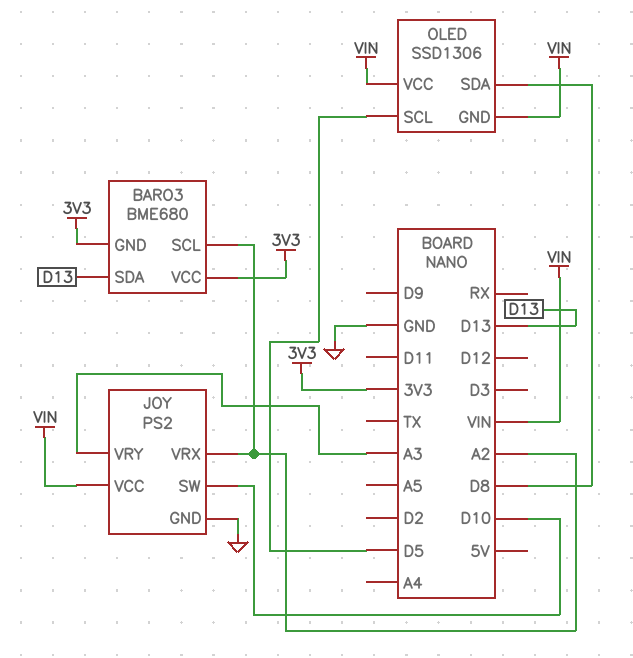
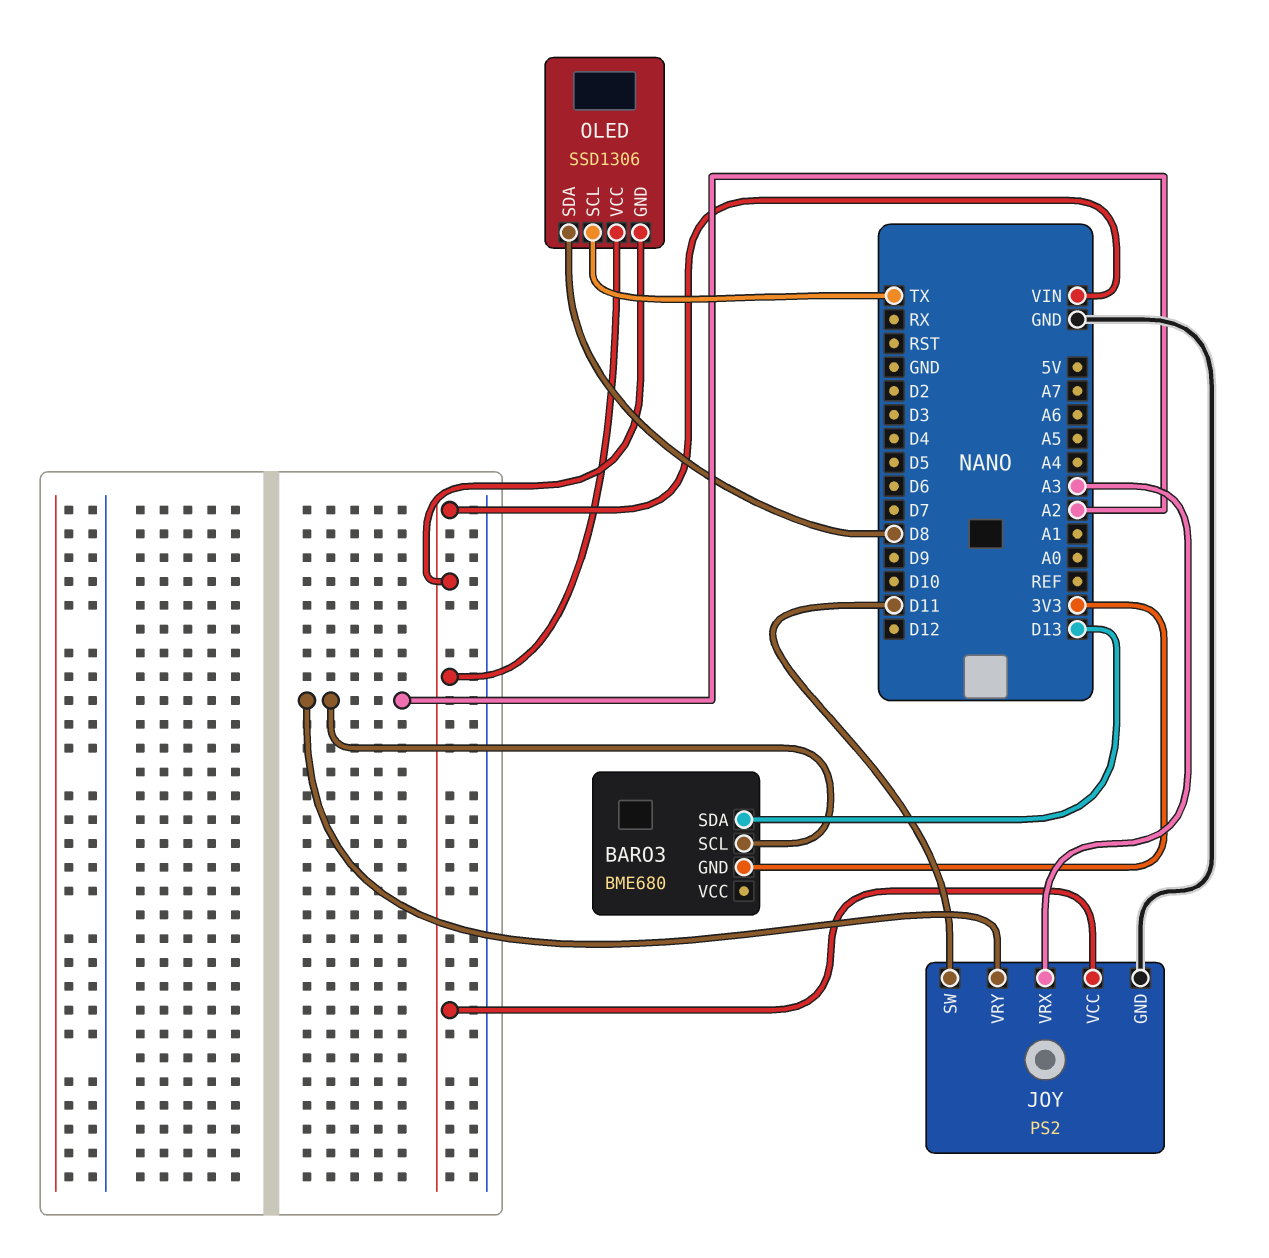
BARO3 pin VCC: 3V3 -> none
JOY pin SW: D10 -> D11
JOY pin VRX: A2 -> A3
JOY pin VRY: A3 -> A2
OLED pin SCL: D5 -> TX

